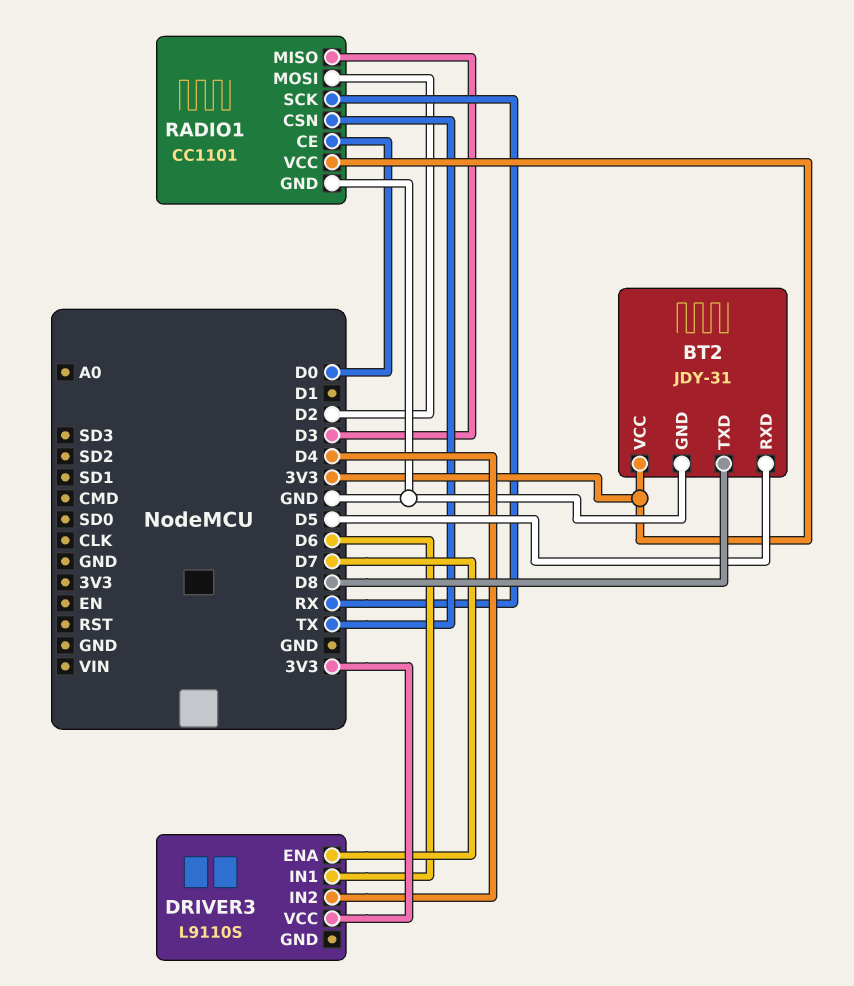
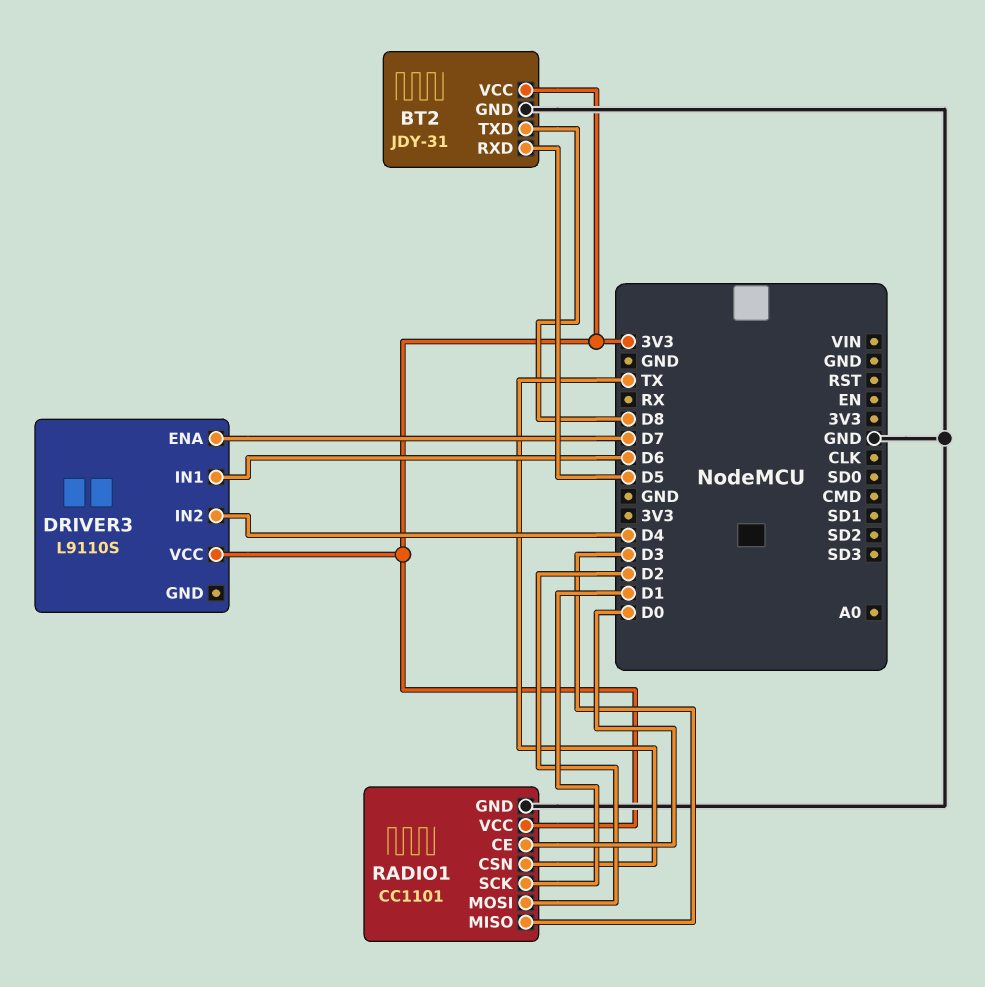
RADIO1 pin SCK: RX -> D1

